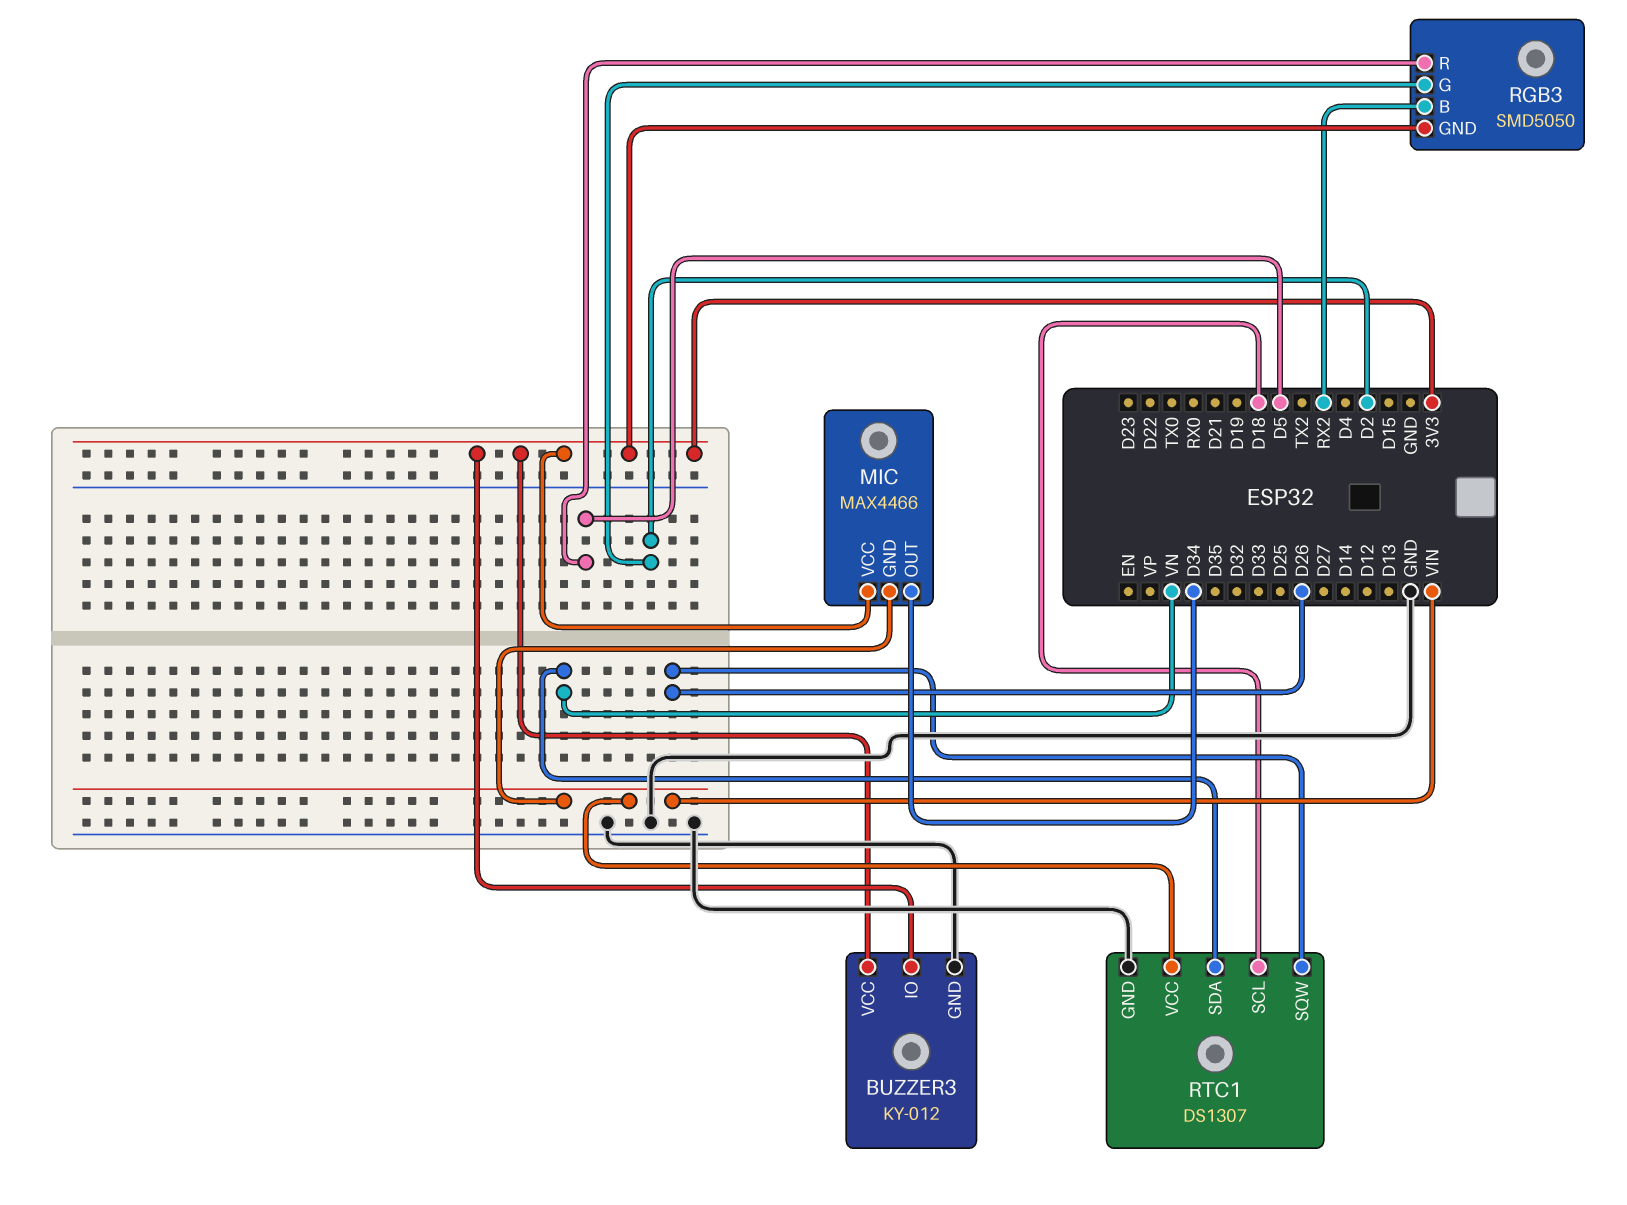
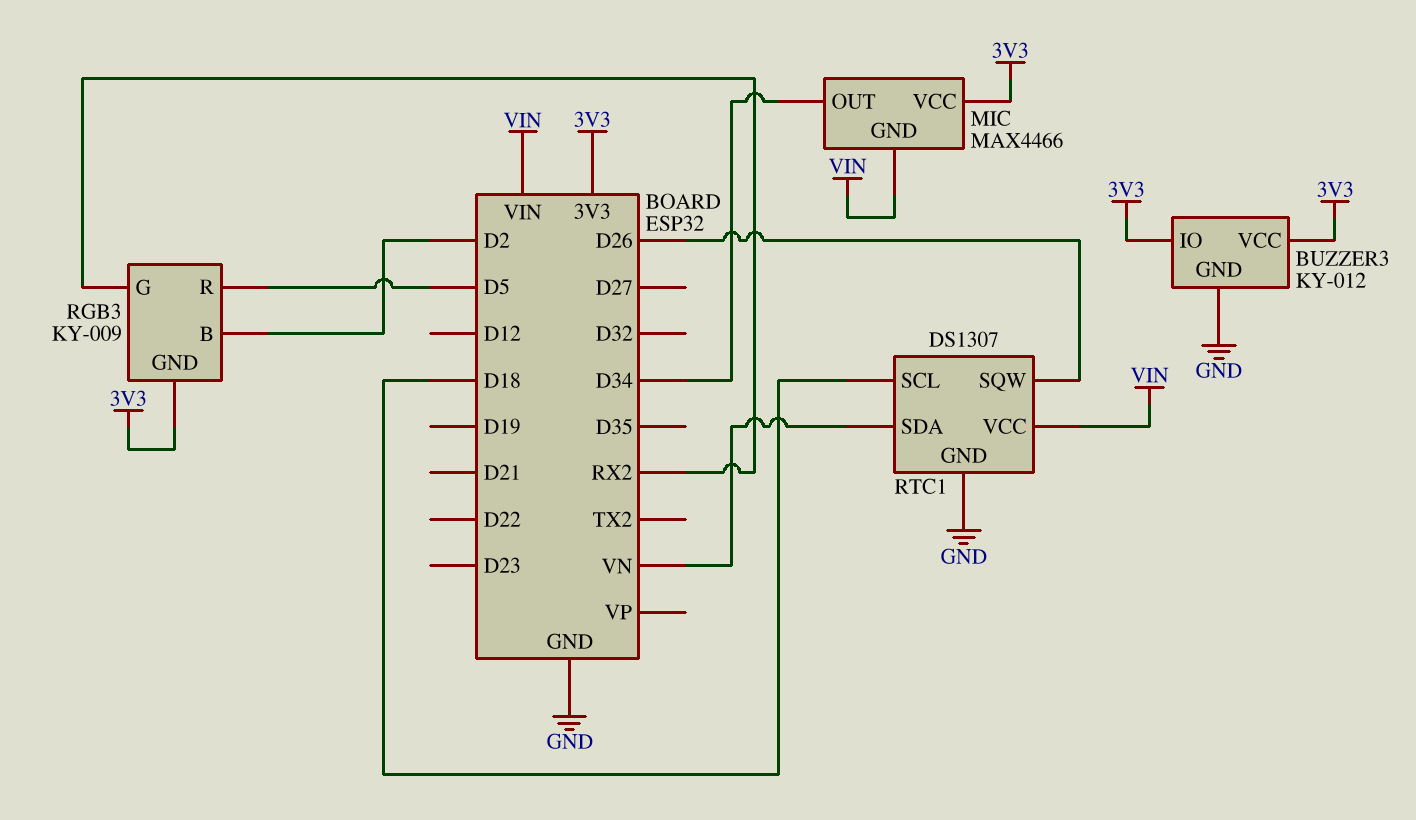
RGB3: SMD5050 -> KY-009
RGB3 pin B: RX2 -> D2
RGB3 pin G: D2 -> RX2

